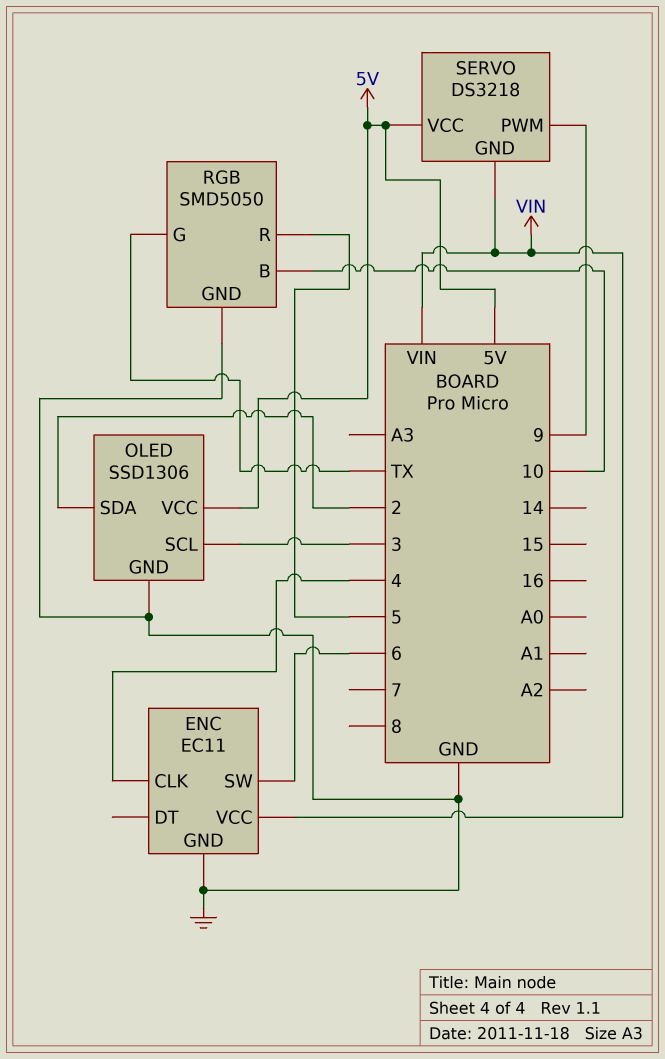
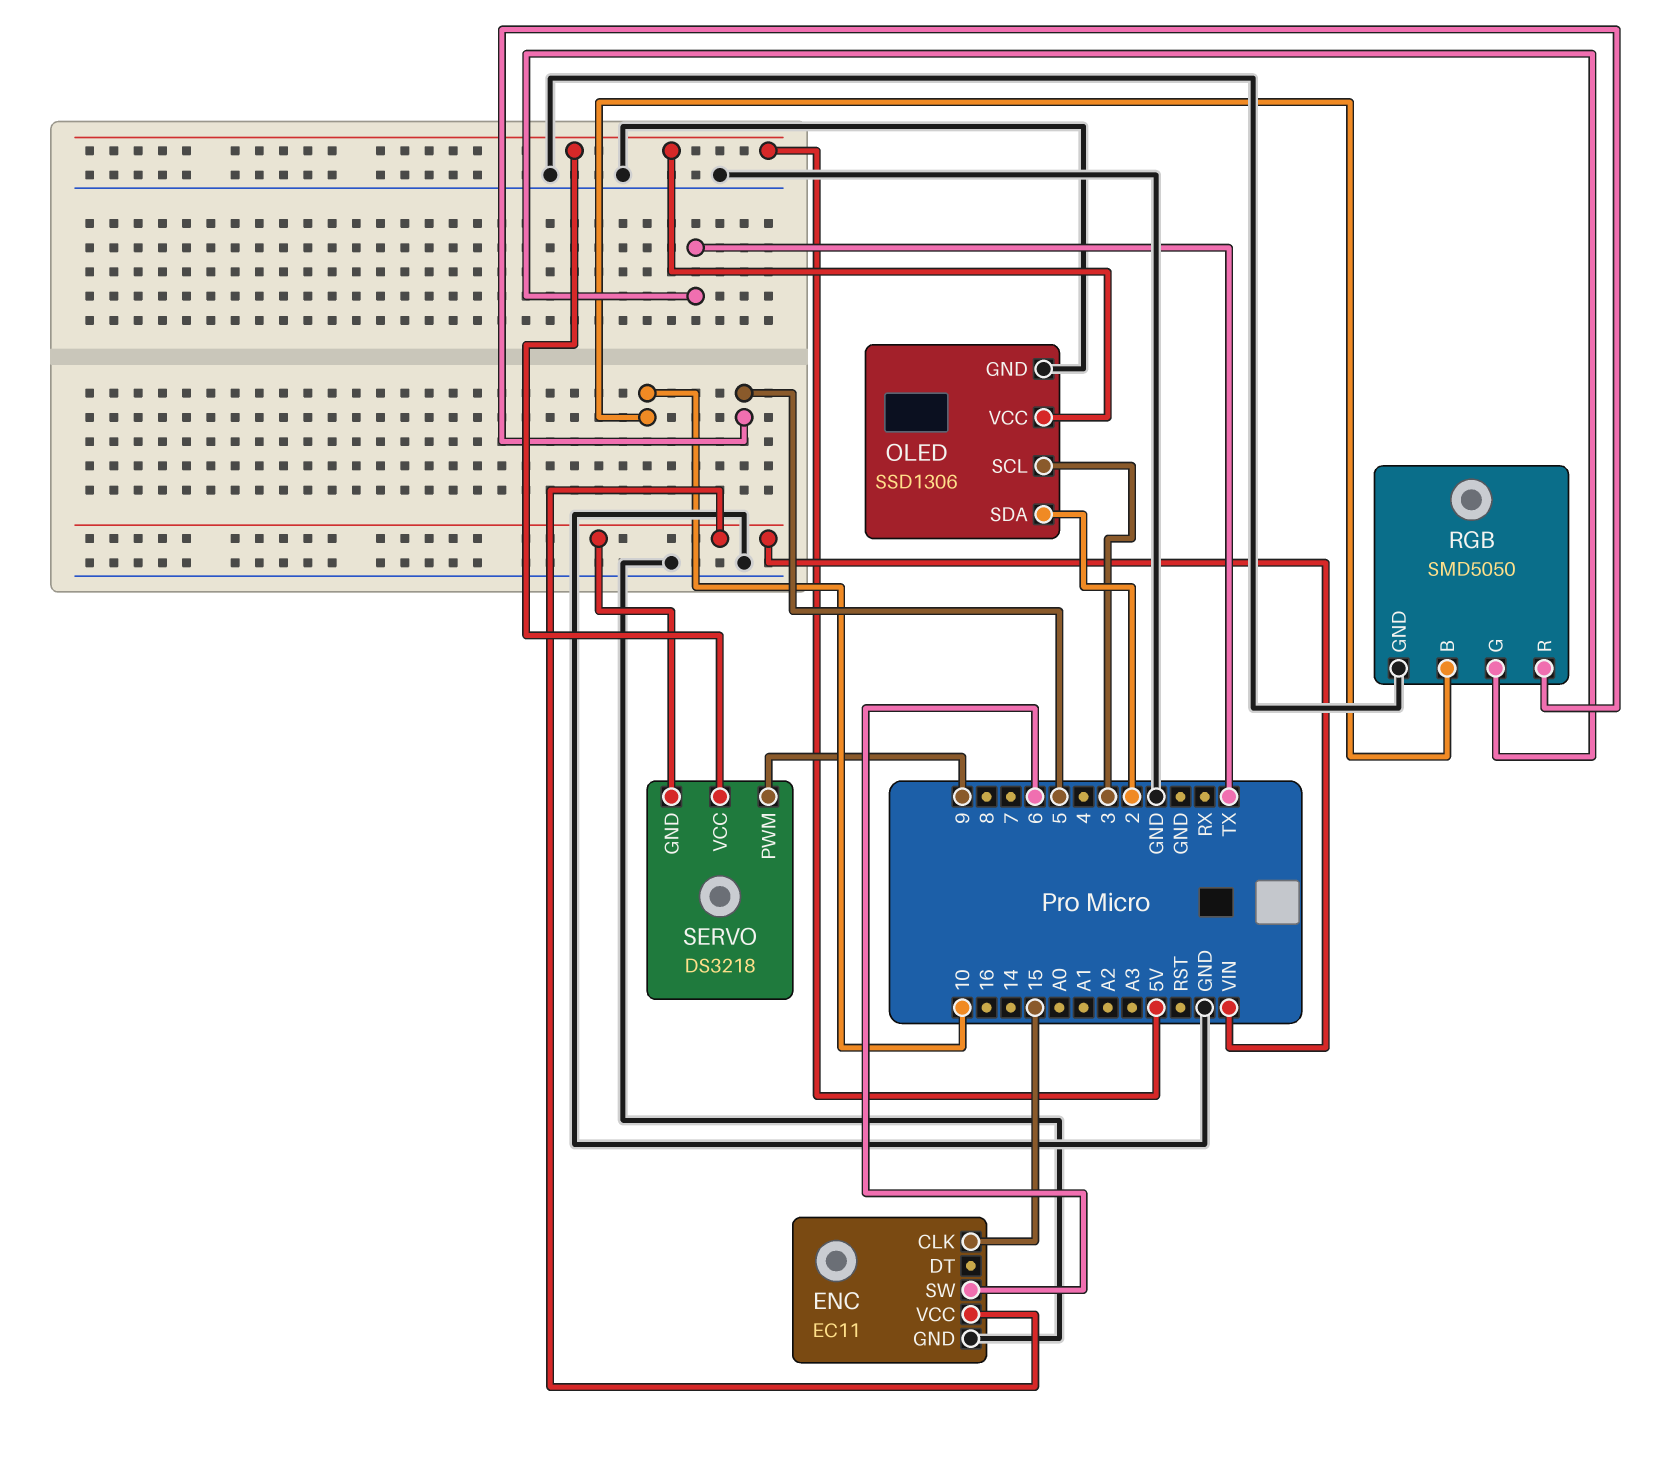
ENC pin CLK: 4 -> 15

